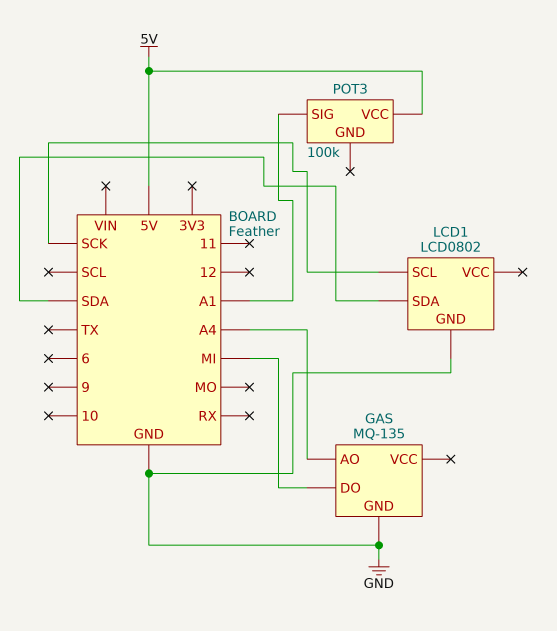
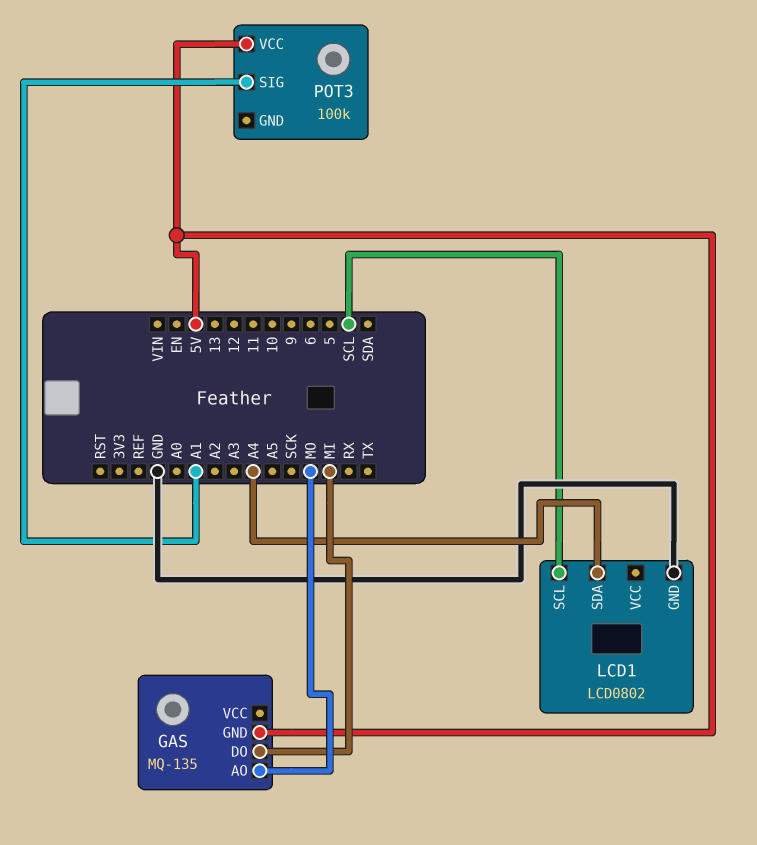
GAS pin AO: A4 -> MO
GAS pin GND: GND -> 5V
LCD1 pin SCL: SCK -> SCL
LCD1 pin SDA: SDA -> A4

